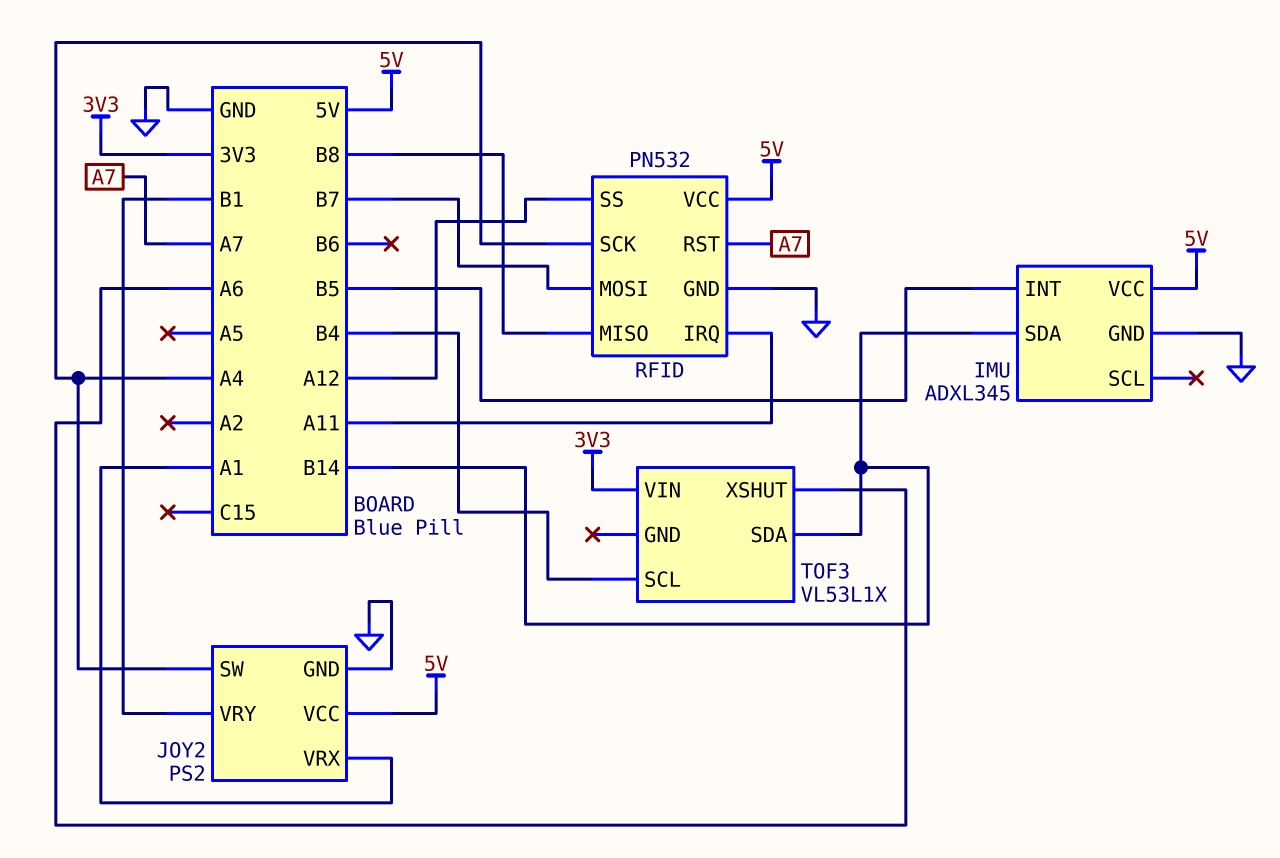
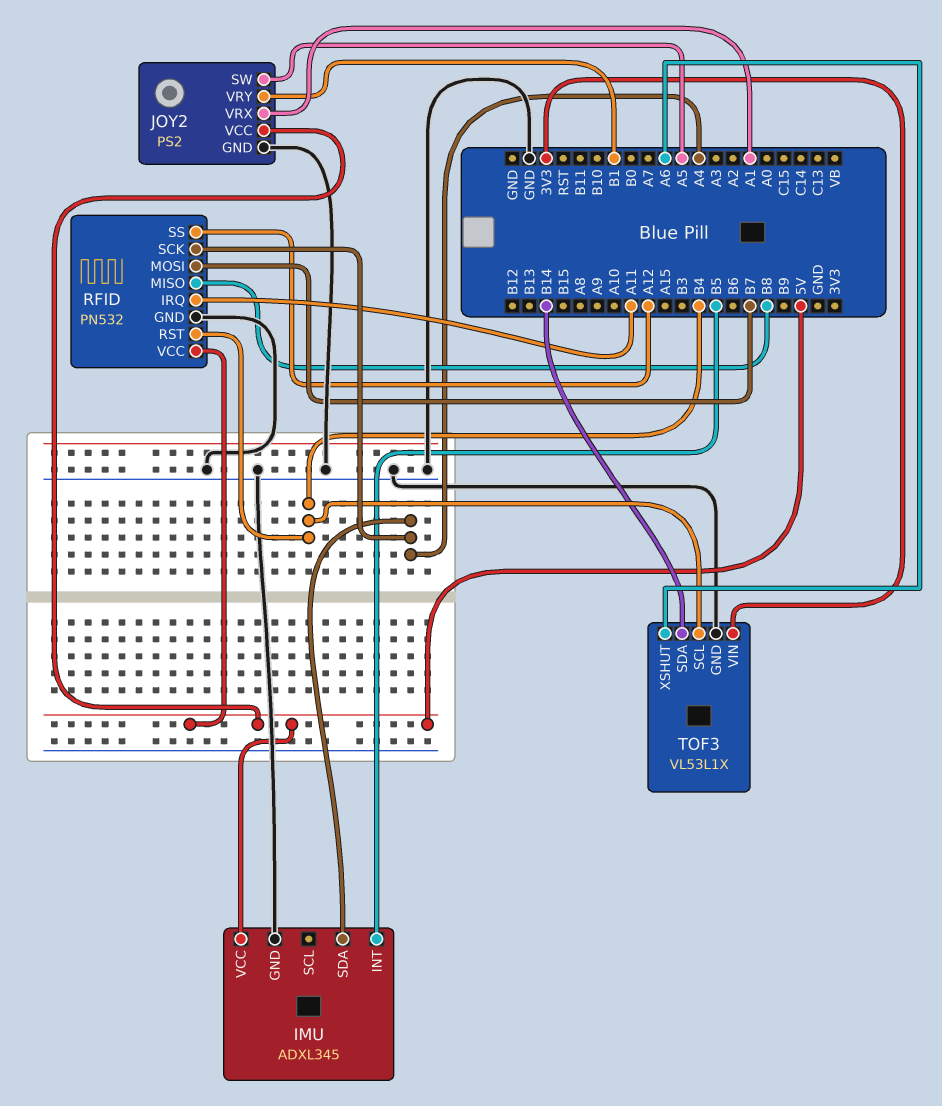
IMU pin SDA: B14 -> A4
JOY2 pin SW: A4 -> A5
RFID pin RST: A7 -> B4
TOF3 pin GND: none -> GND

